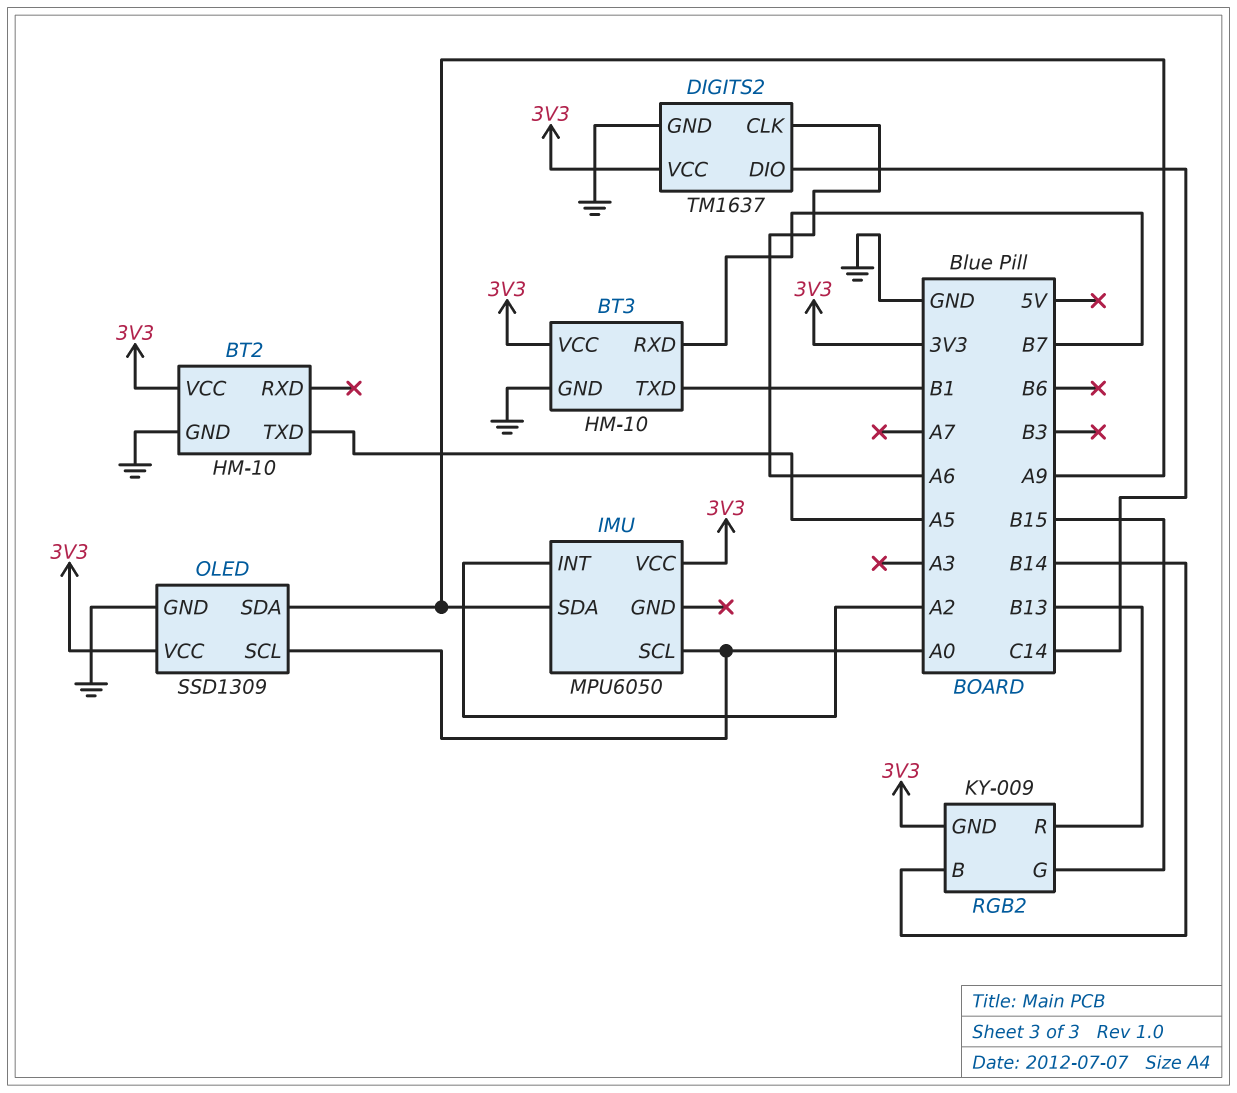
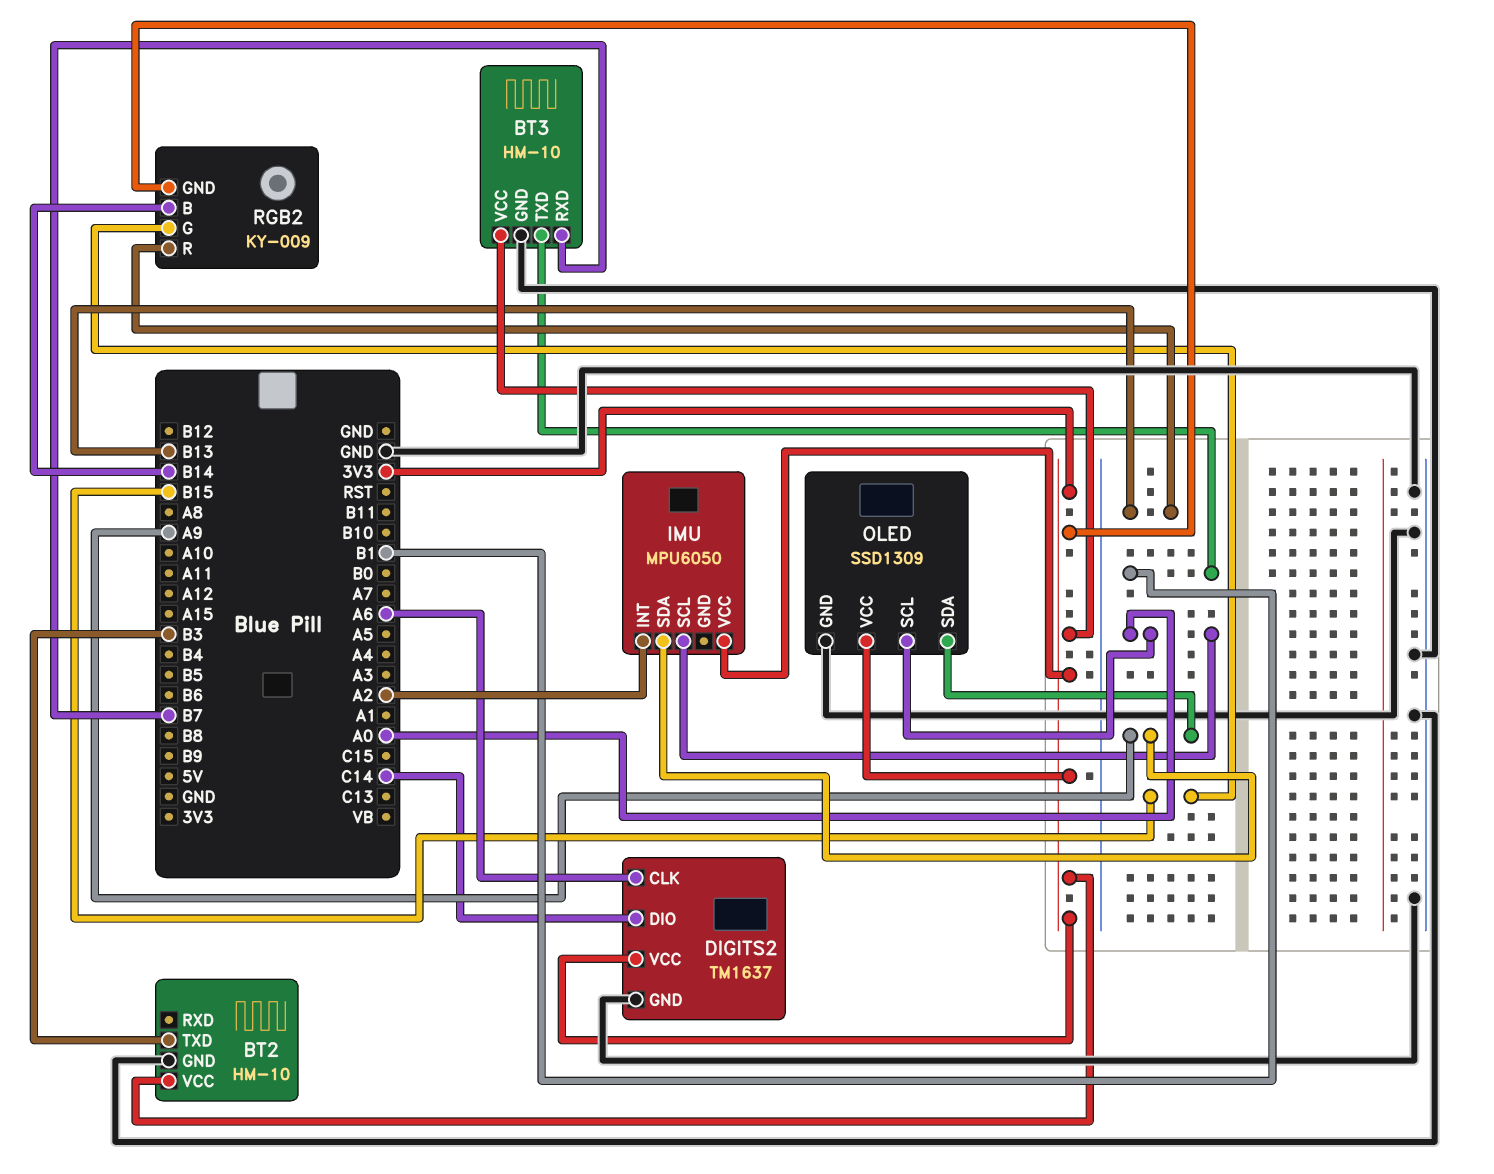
BT2 pin TXD: A5 -> B3

